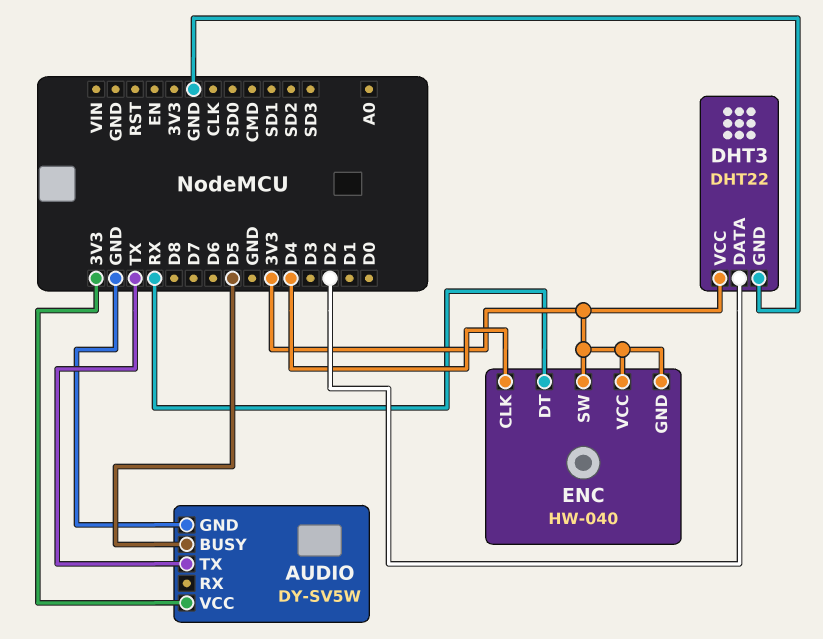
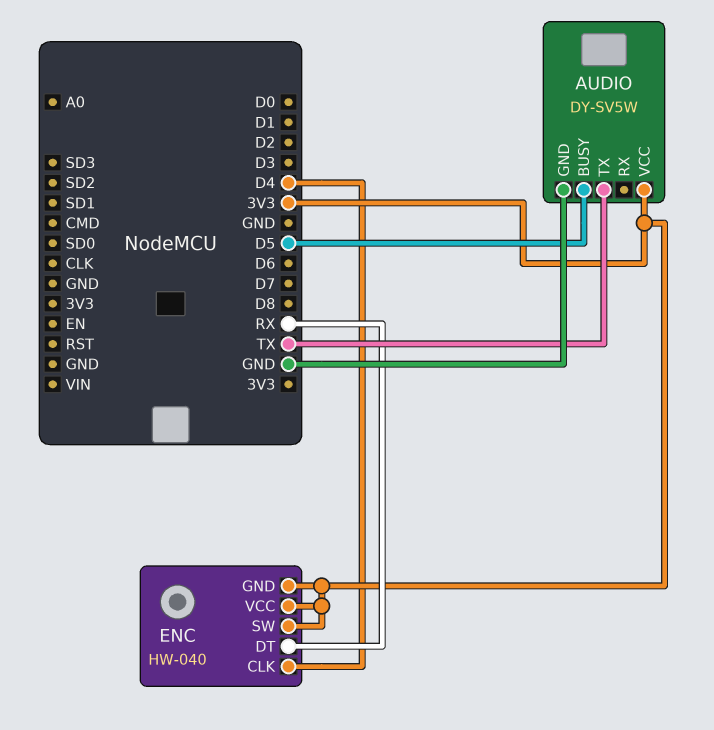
DHT3: DHT22 -> none
DHT3 pin DATA: D2 -> none
DHT3 pin GND: GND -> none
DHT3 pin VCC: 3V3 -> none

